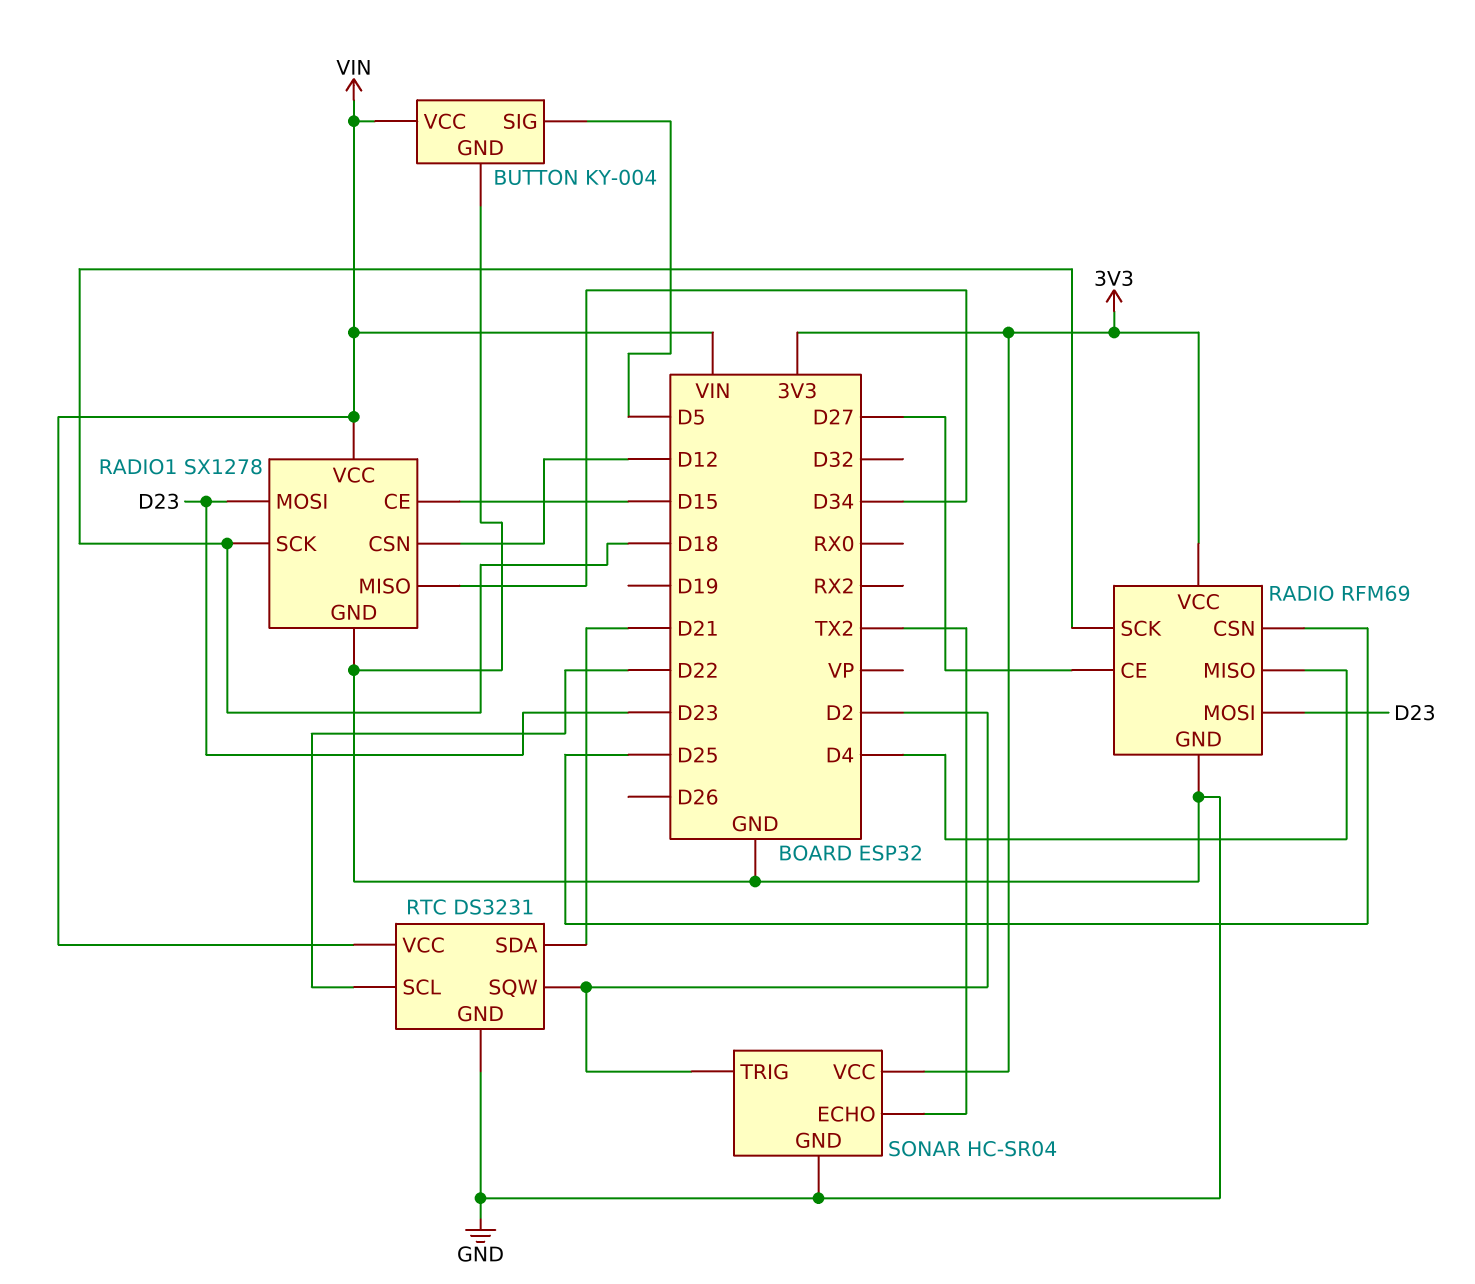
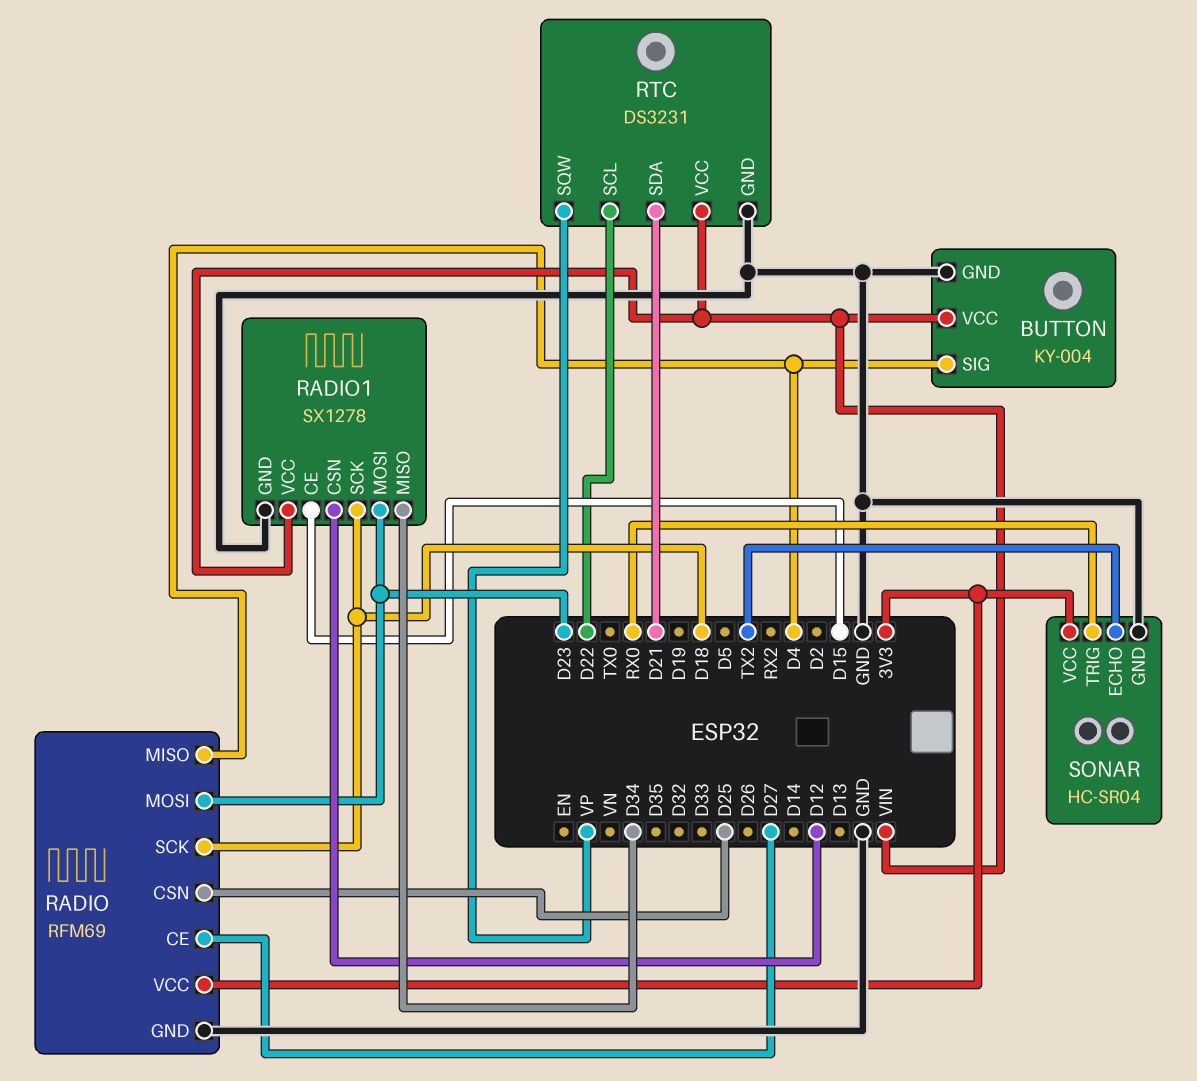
BUTTON pin SIG: D5 -> D4
RTC pin SQW: D2 -> VP
SONAR pin TRIG: D2 -> RX0

